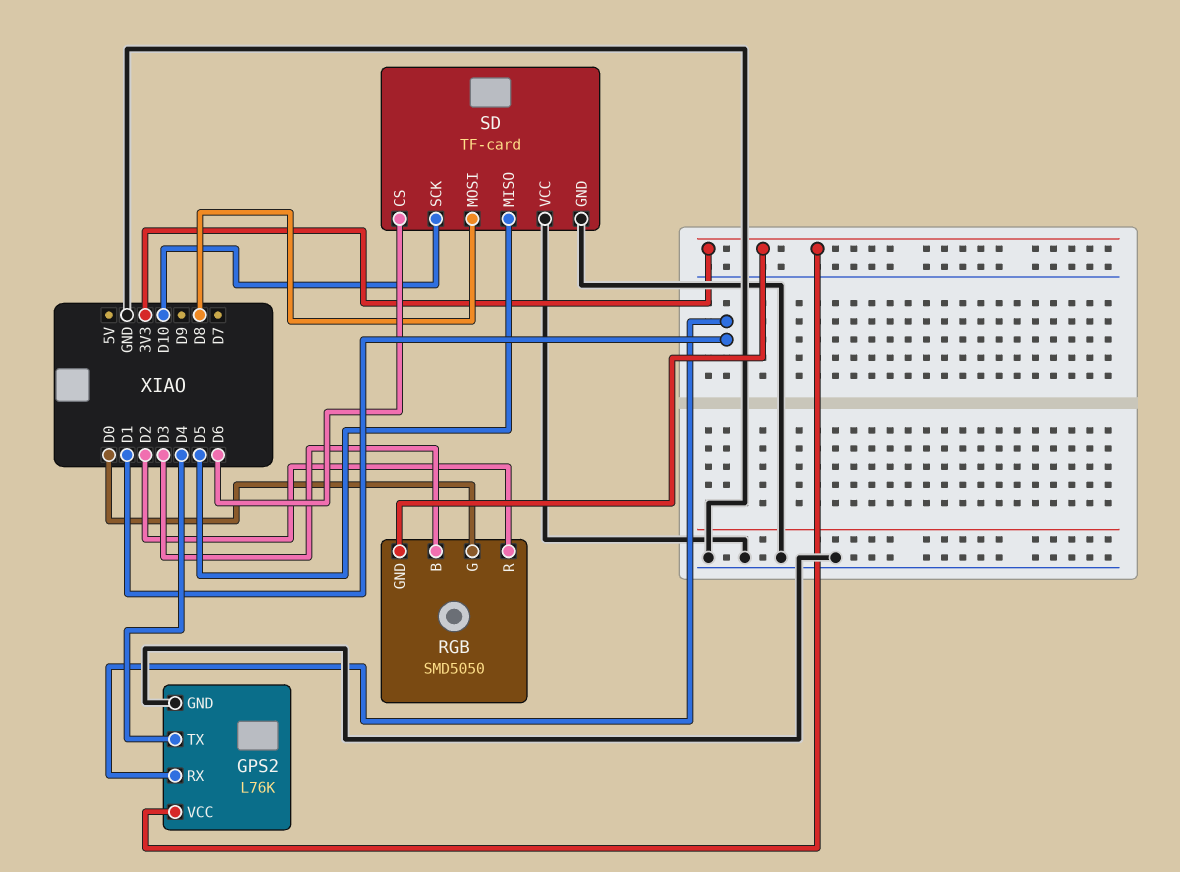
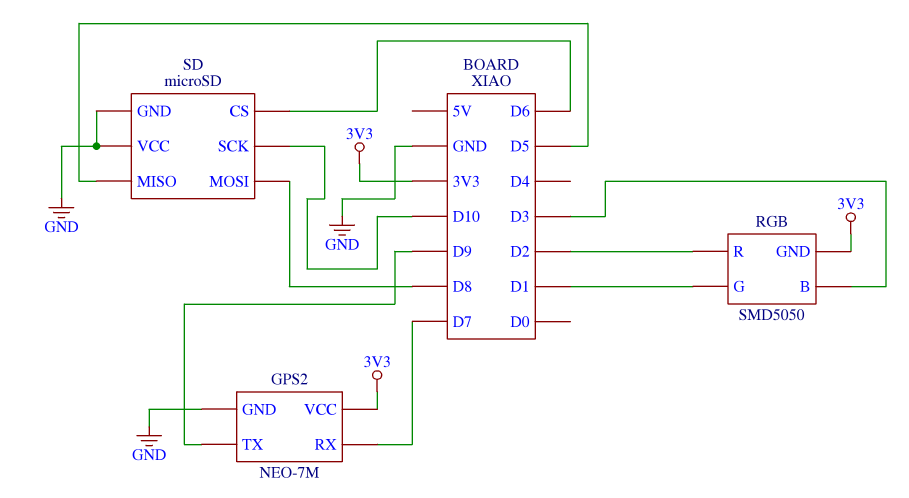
GPS2: L76K -> NEO-7M
GPS2 pin RX: D1 -> D7
GPS2 pin TX: D4 -> D9
RGB pin G: D0 -> D1
SD: TF-card -> microSD

